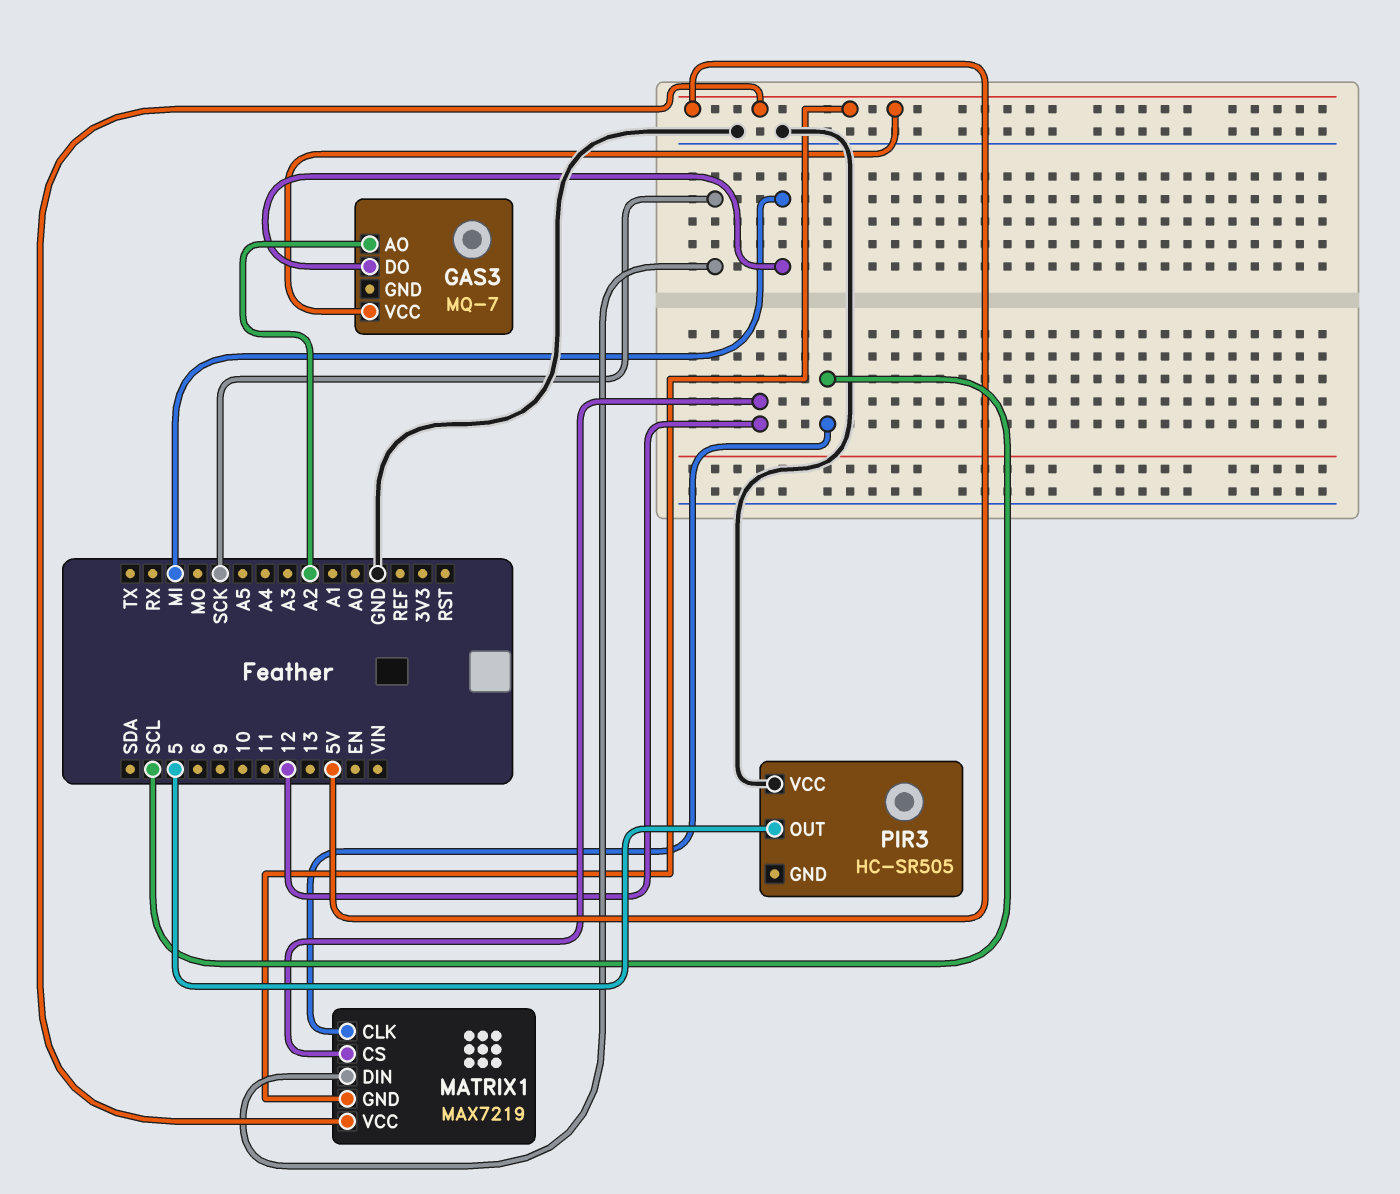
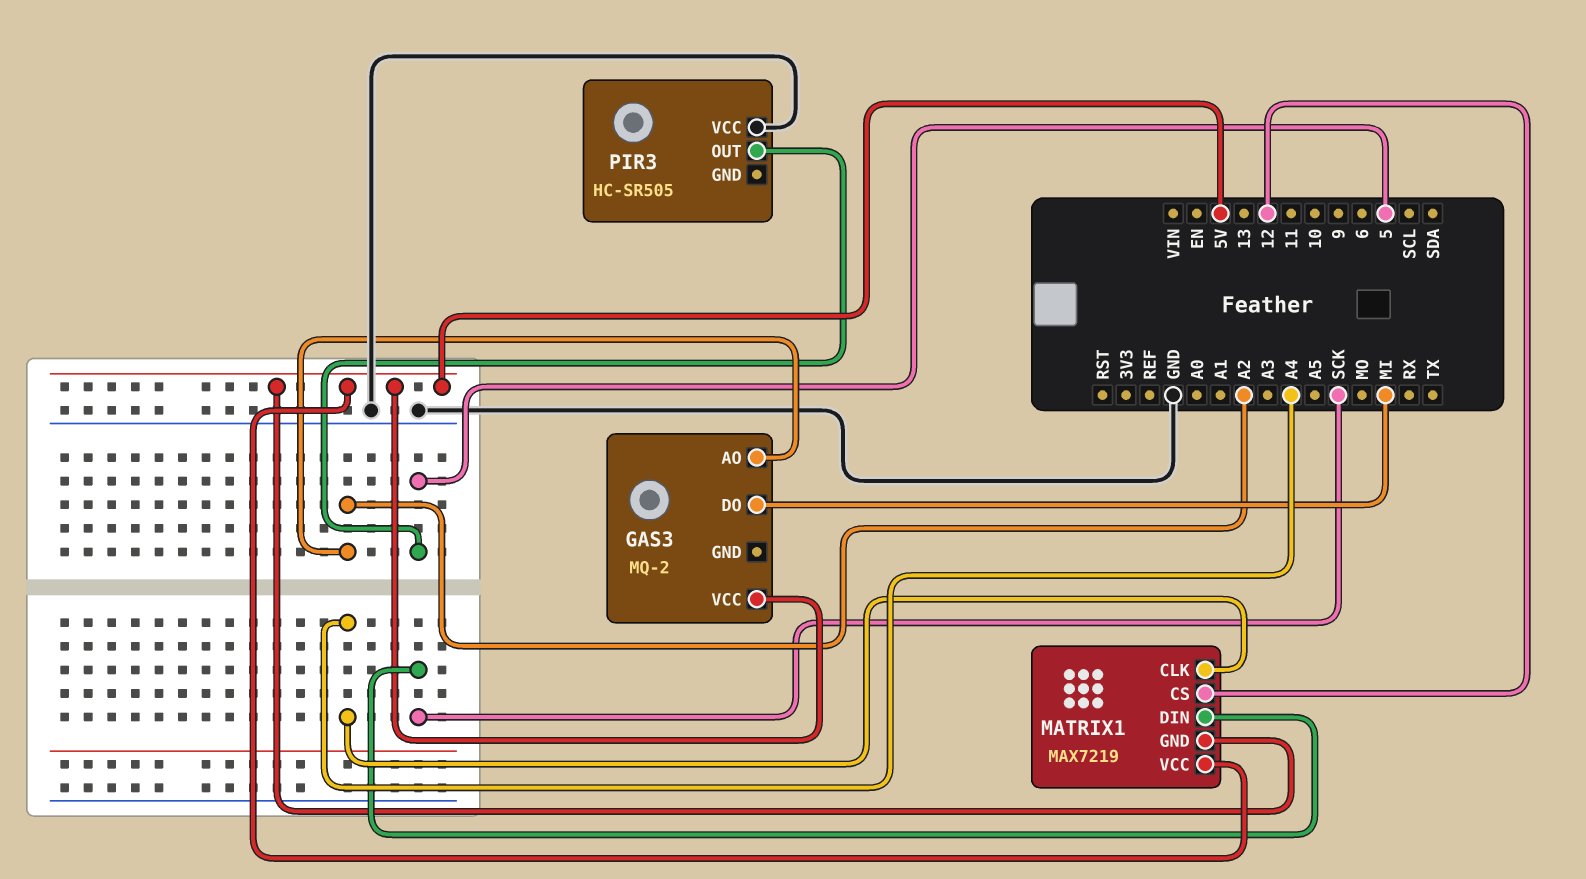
GAS3: MQ-7 -> MQ-2
MATRIX1 pin CLK: SCL -> A4

